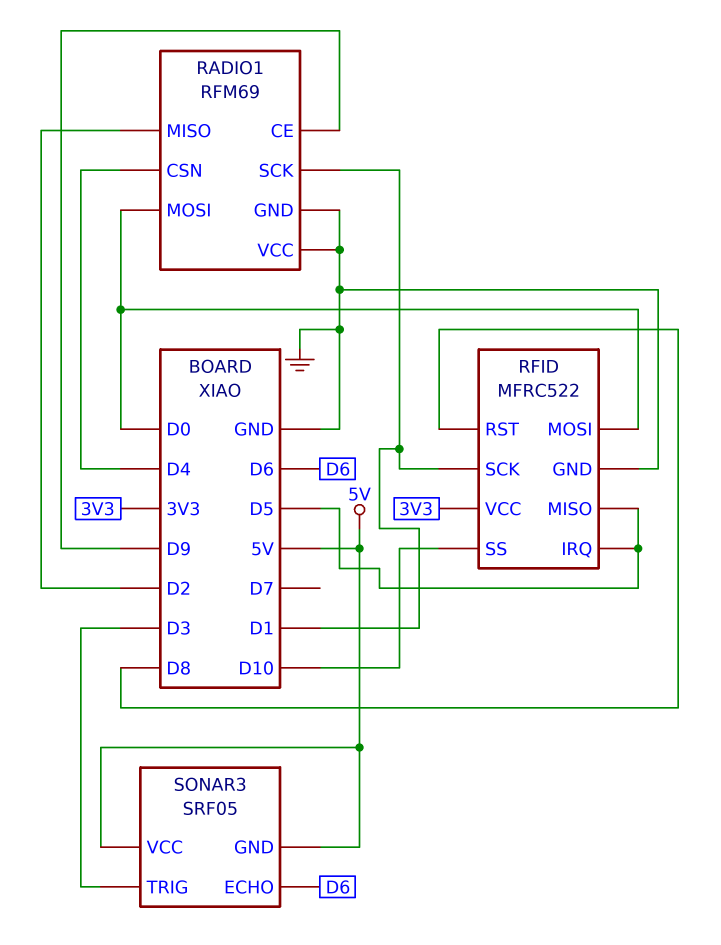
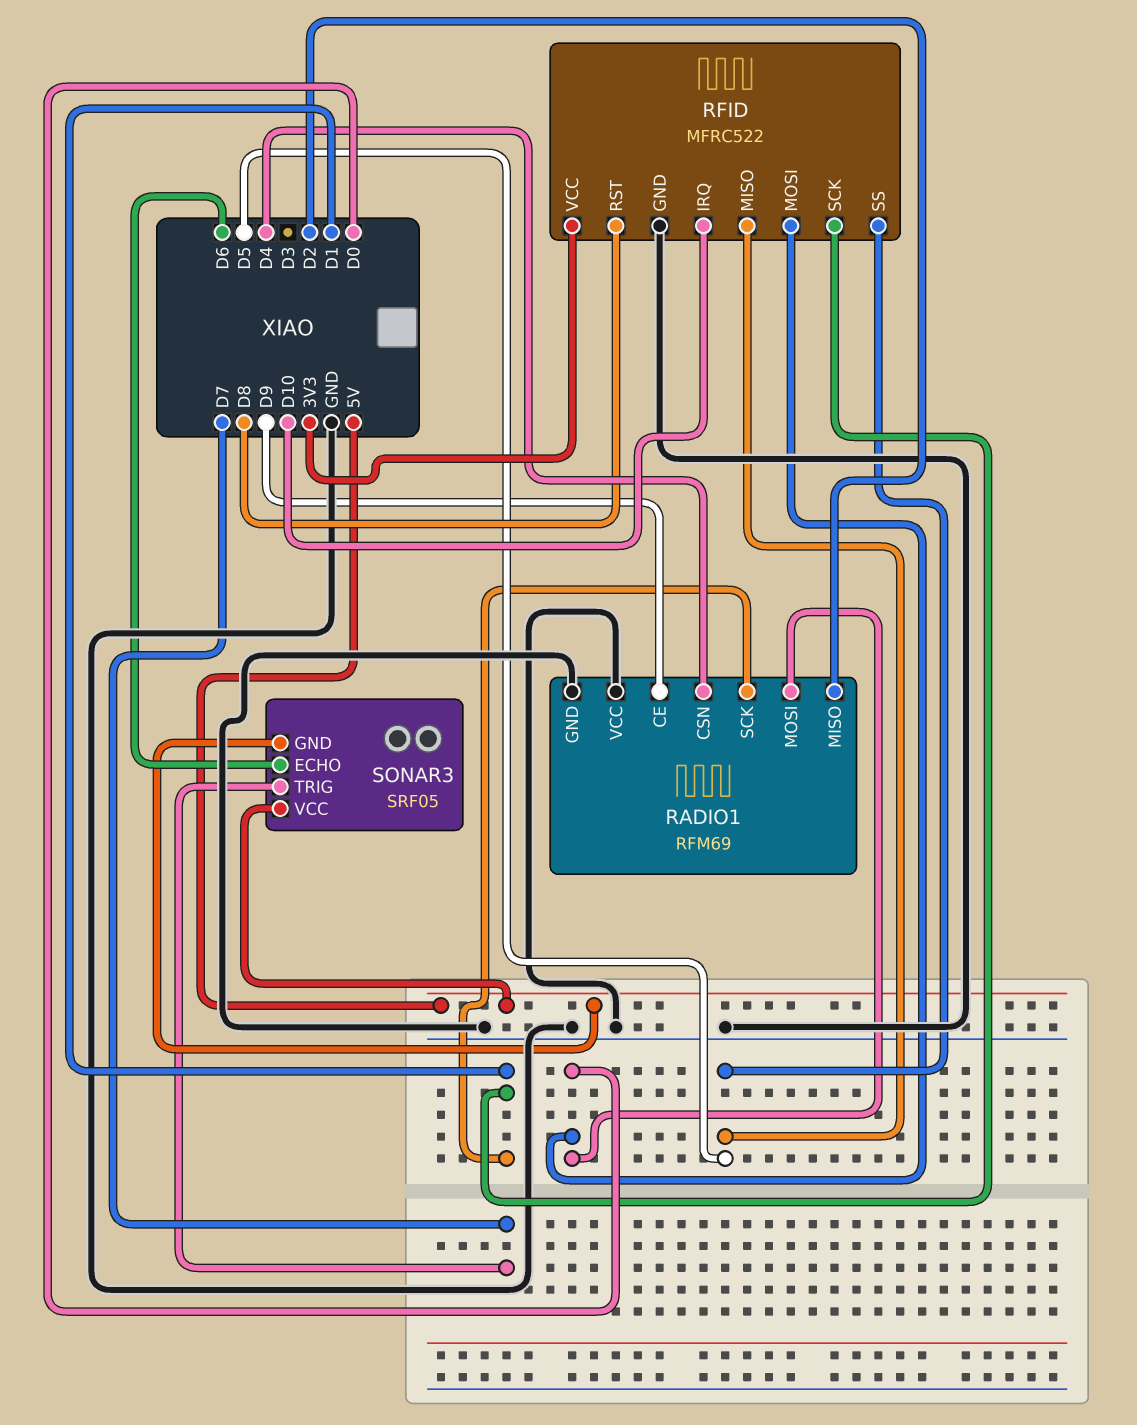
RFID pin IRQ: D5 -> D10
RFID pin SS: D10 -> D5
SONAR3 pin TRIG: D3 -> D7

